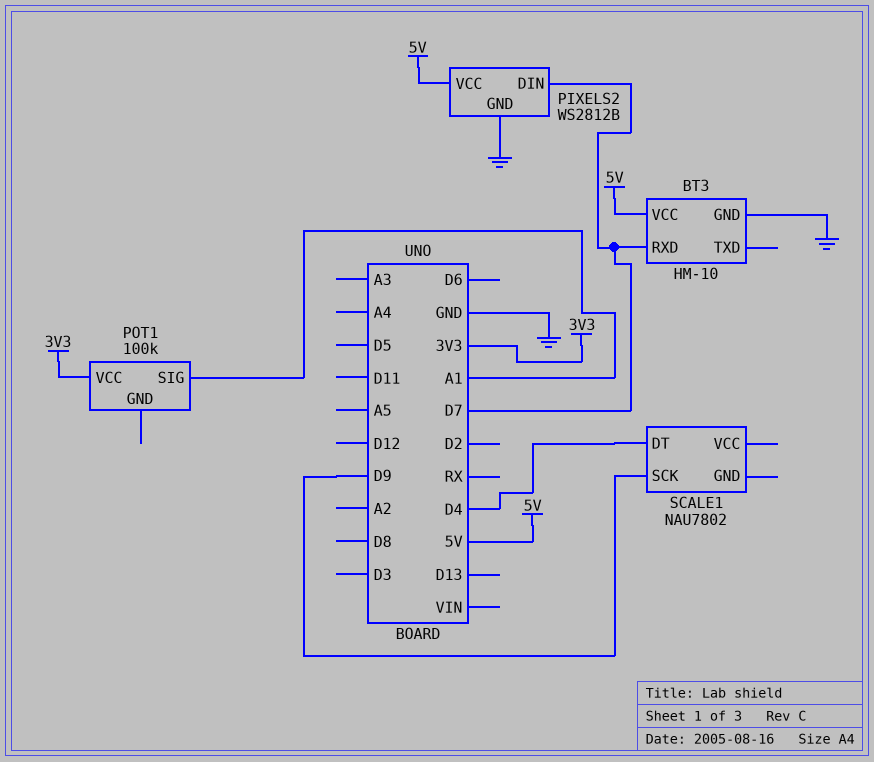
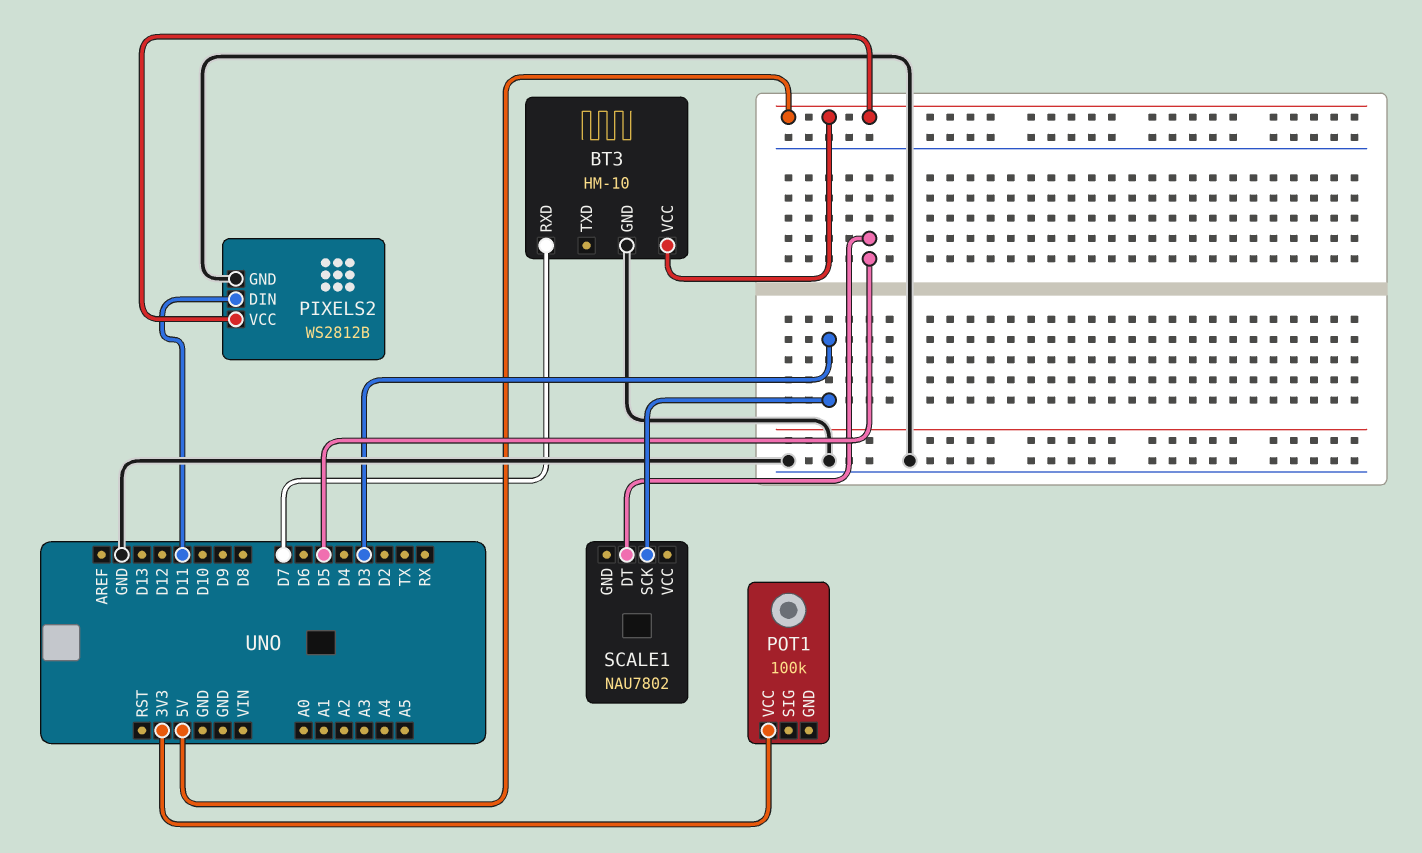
PIXELS2 pin DIN: D7 -> D11
POT1 pin SIG: A1 -> none
SCALE1 pin DT: D4 -> D5
SCALE1 pin SCK: D9 -> D3

